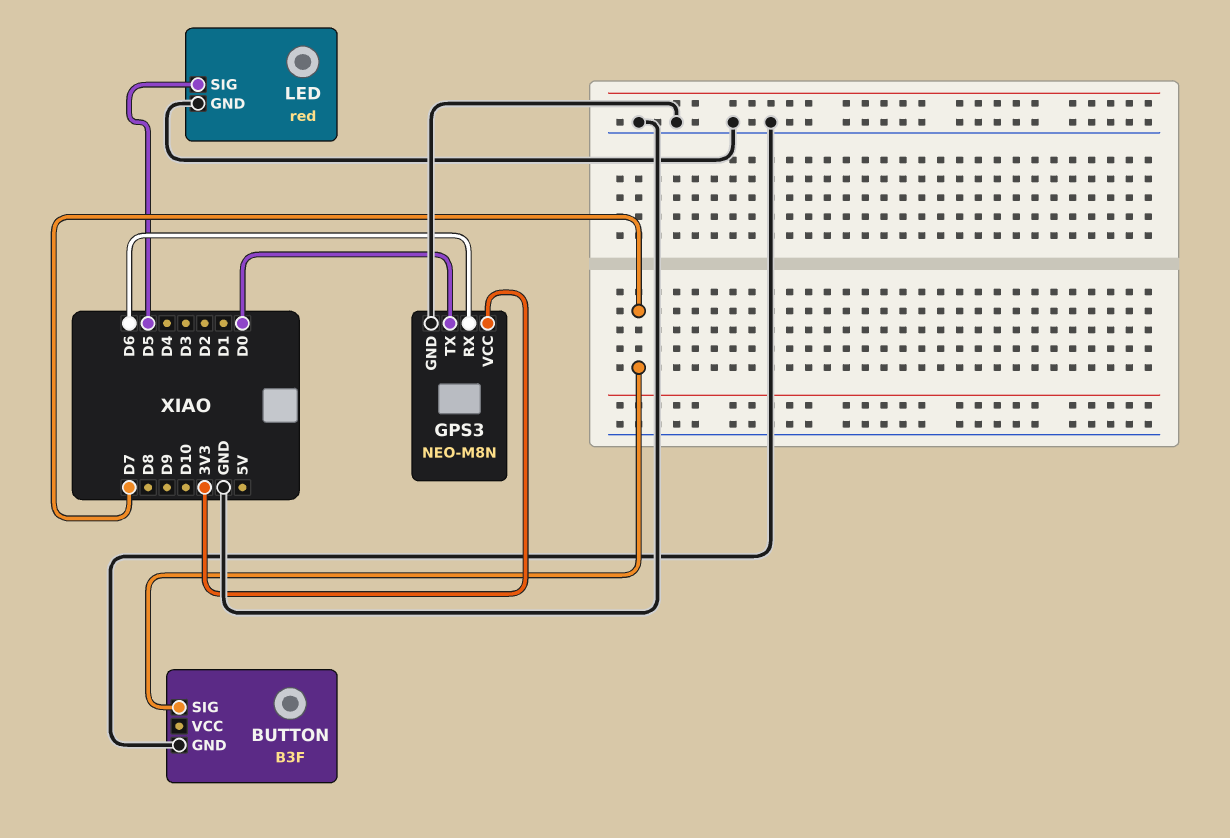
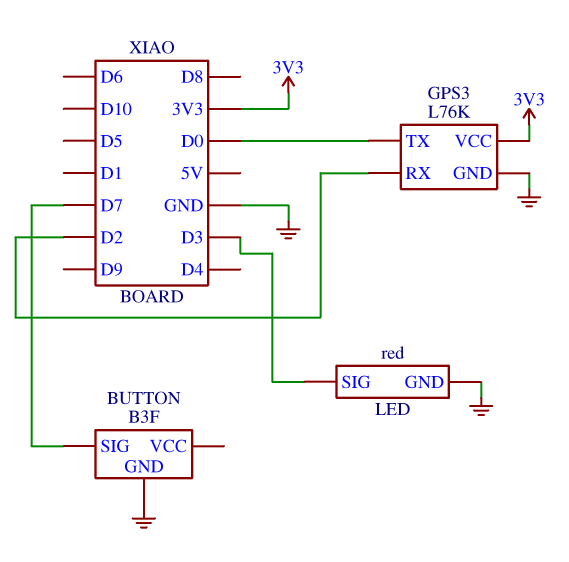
GPS3: NEO-M8N -> L76K
GPS3 pin RX: D6 -> D2
LED pin SIG: D5 -> D3

